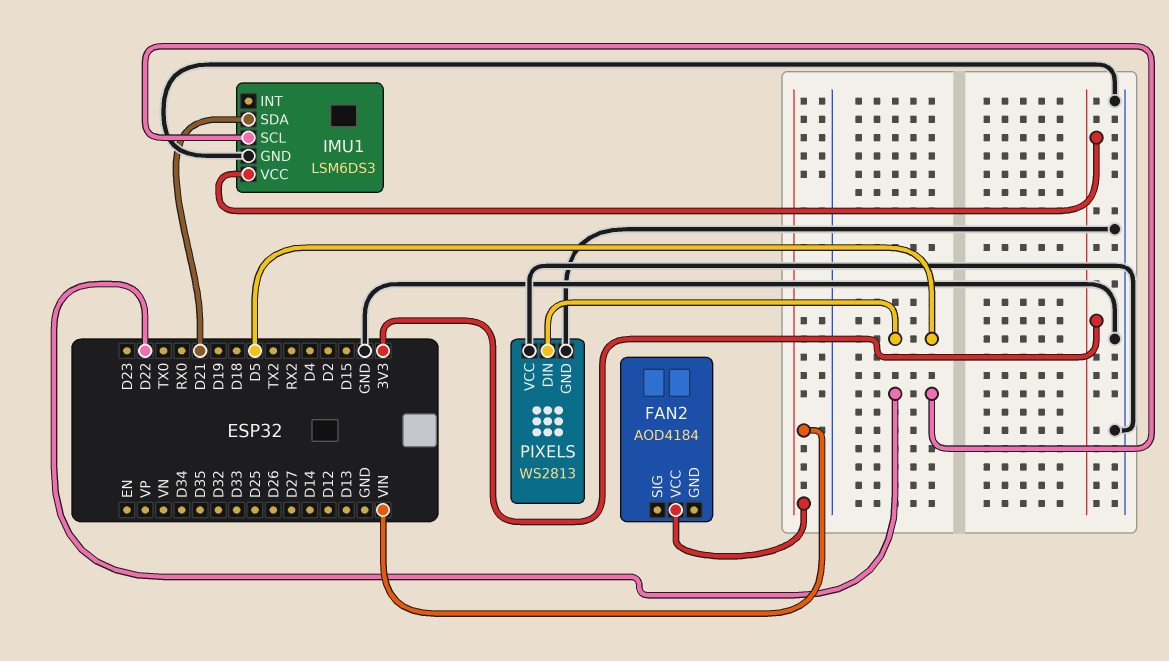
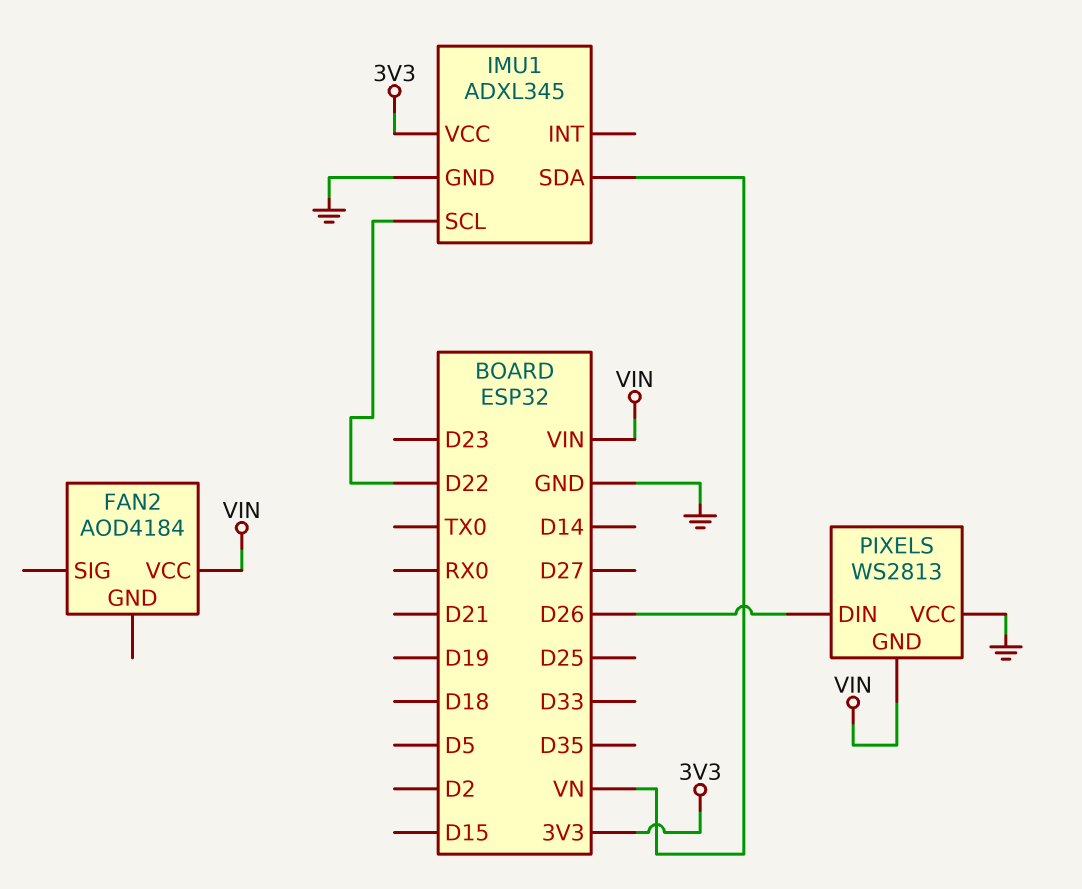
IMU1: LSM6DS3 -> ADXL345
IMU1 pin SDA: D21 -> VN
PIXELS pin DIN: D5 -> D26
PIXELS pin GND: GND -> VIN

